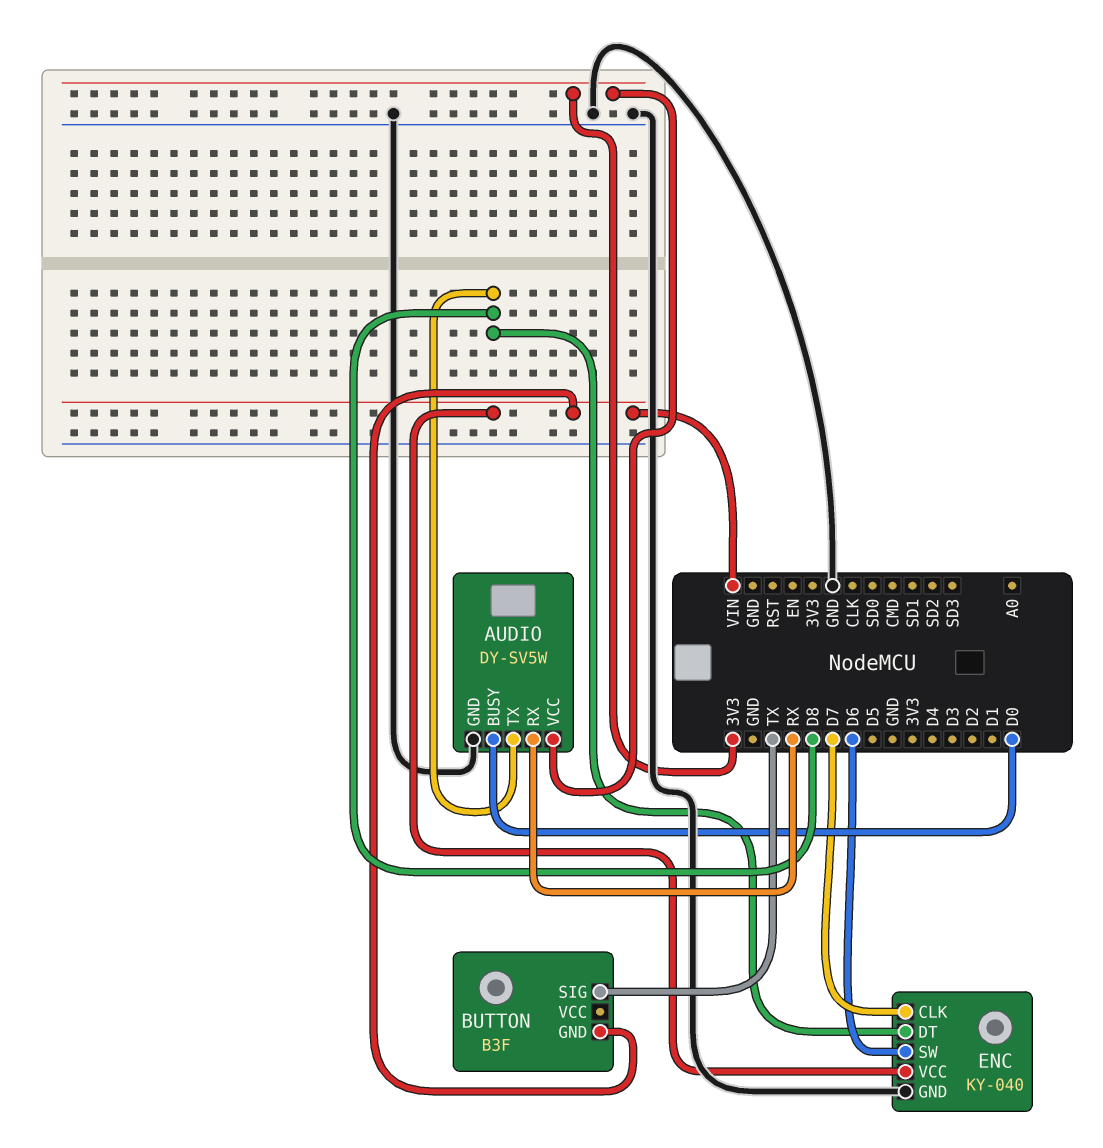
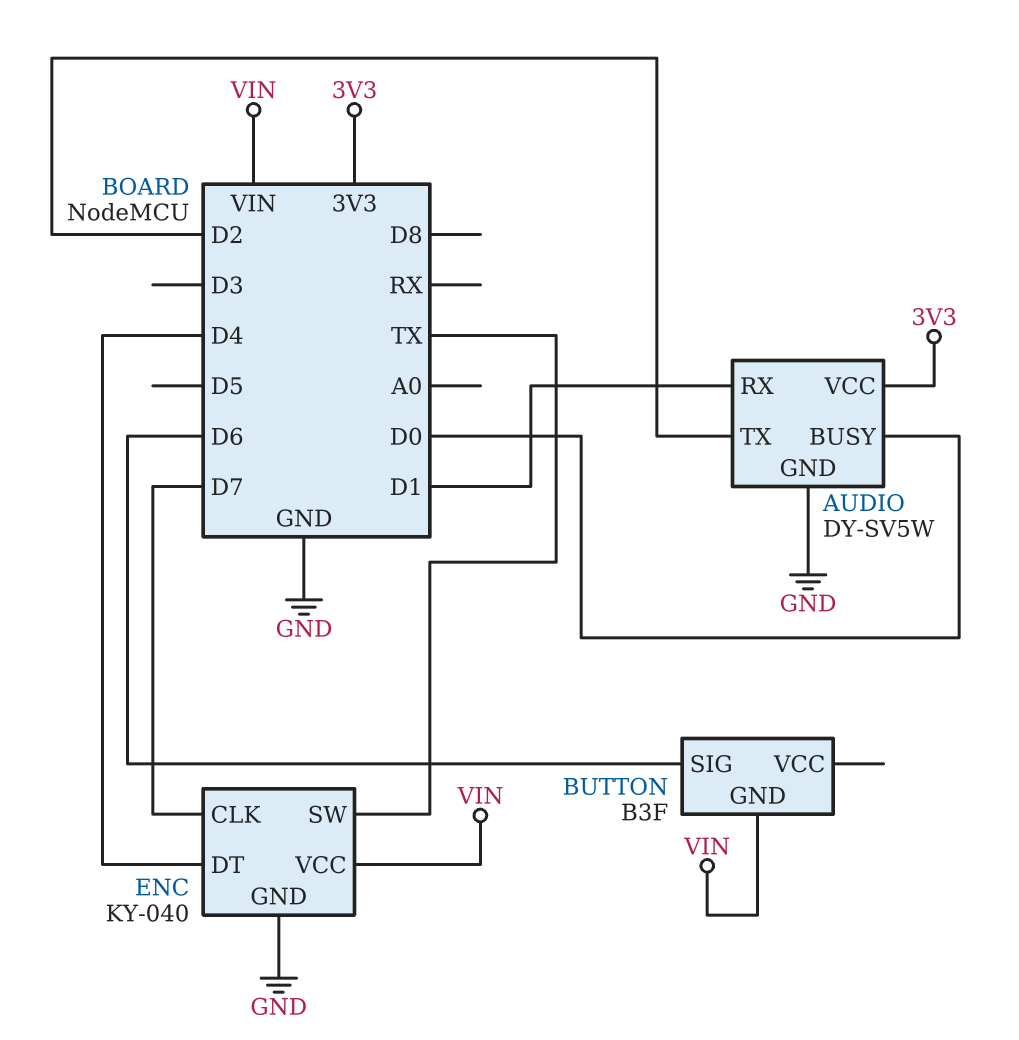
AUDIO pin RX: RX -> D1
AUDIO pin TX: D8 -> D2
BUTTON pin SIG: TX -> D6
ENC pin DT: D8 -> D4
ENC pin SW: D6 -> TX

